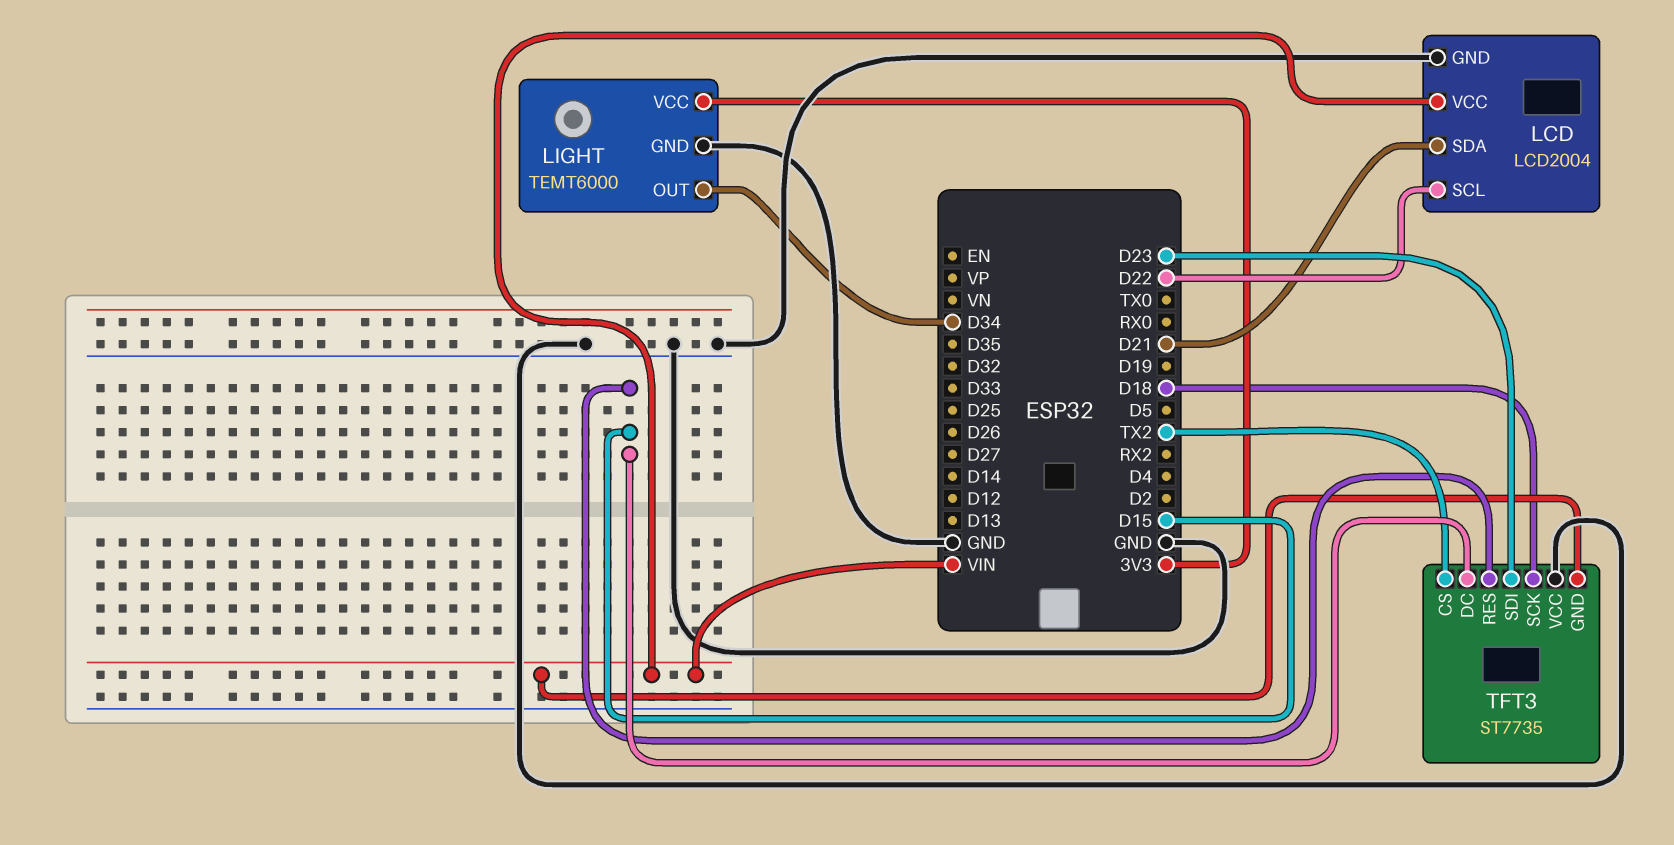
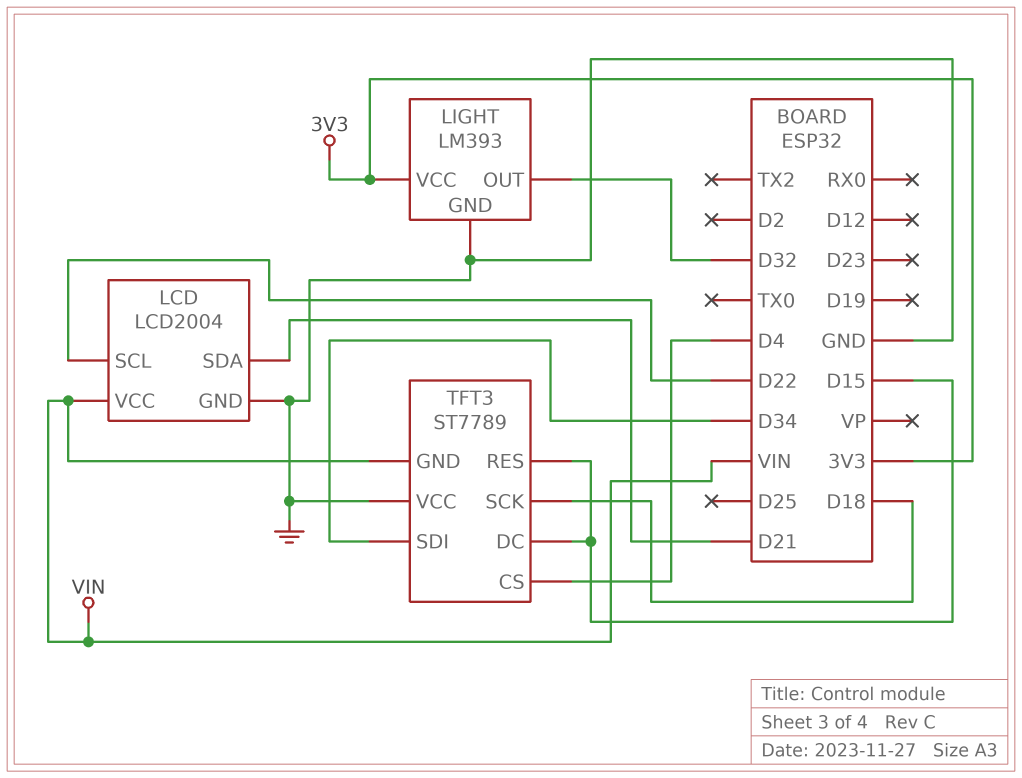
LIGHT: TEMT6000 -> LM393
LIGHT pin OUT: D34 -> D32
TFT3: ST7735 -> ST7789
TFT3 pin CS: TX2 -> D4
TFT3 pin SDI: D23 -> D34

